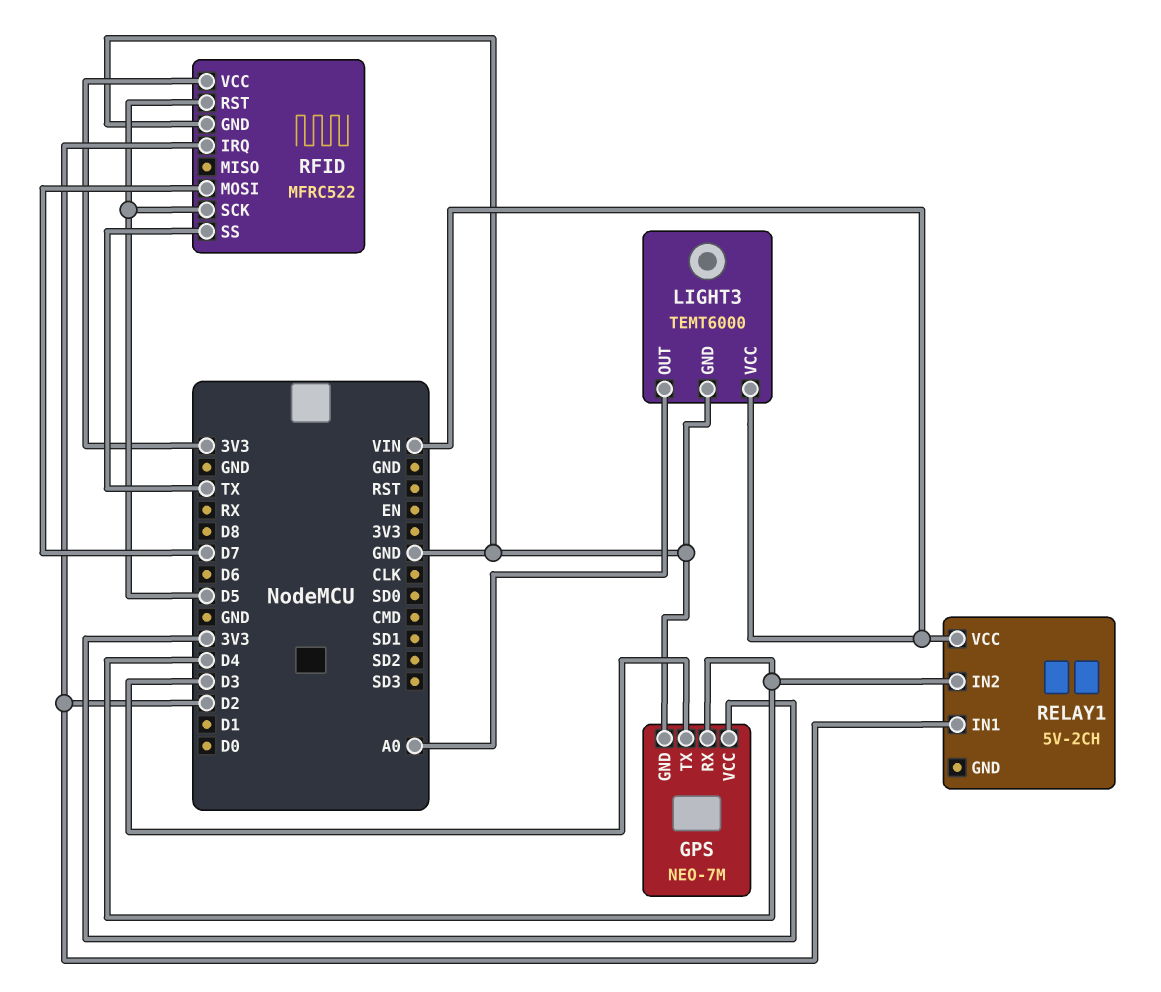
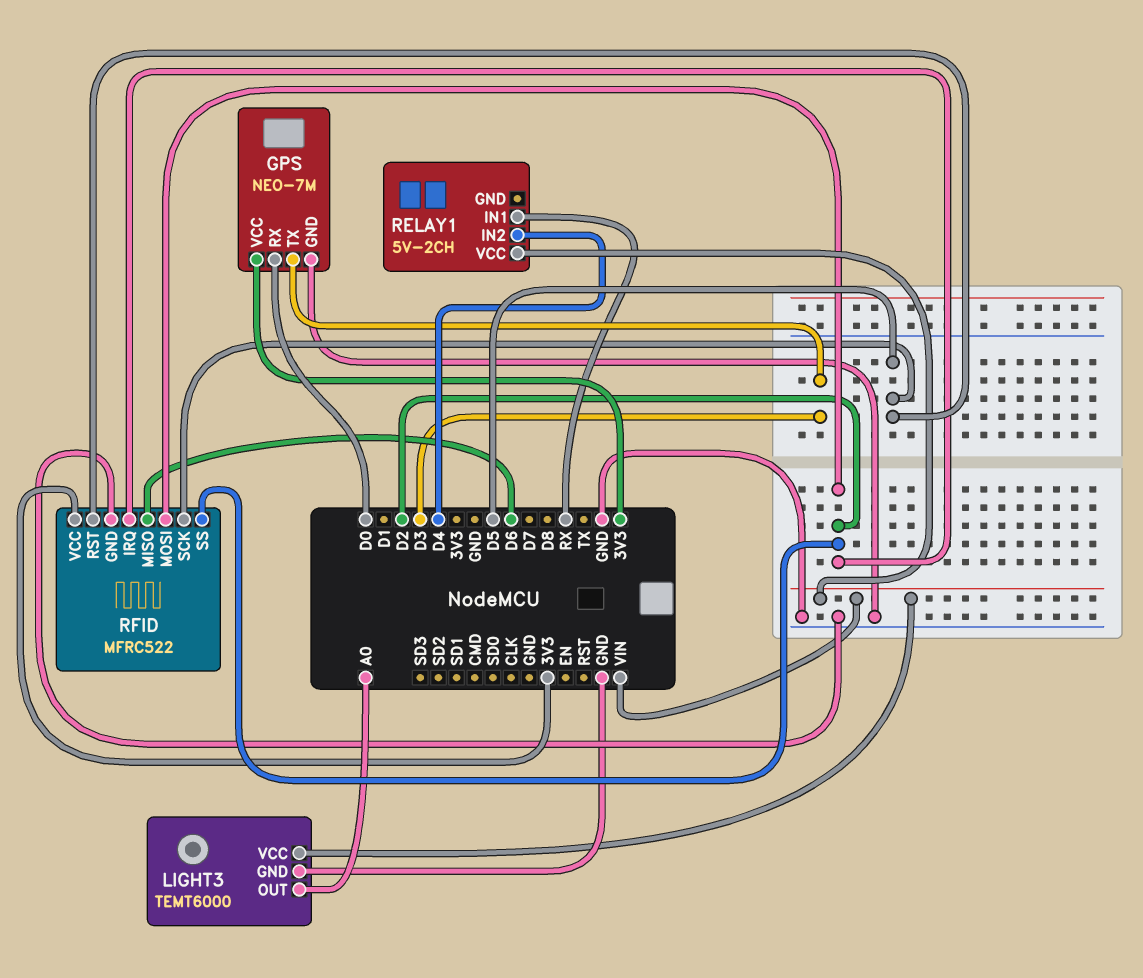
GPS pin RX: D4 -> D0
RELAY1 pin IN1: D2 -> RX
RFID pin MISO: none -> D6
RFID pin MOSI: D7 -> D2
RFID pin SS: TX -> D2

